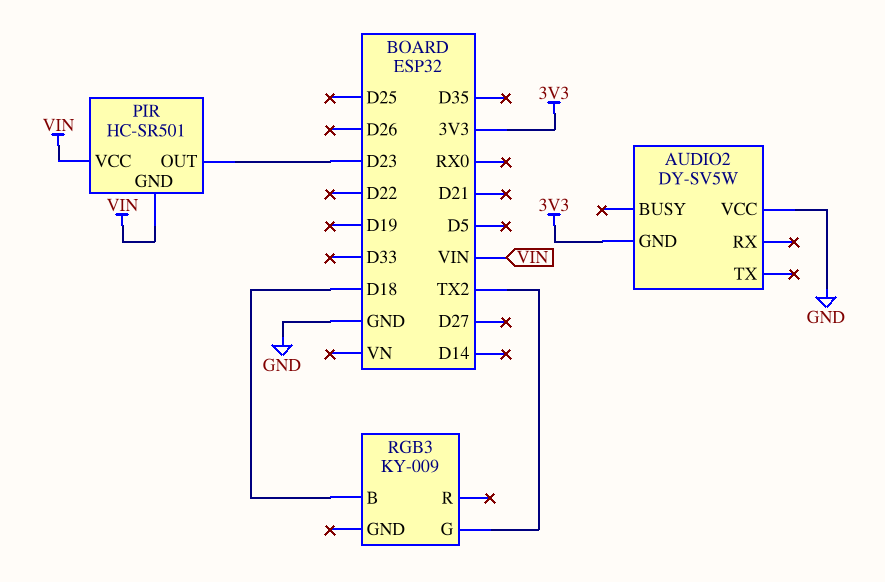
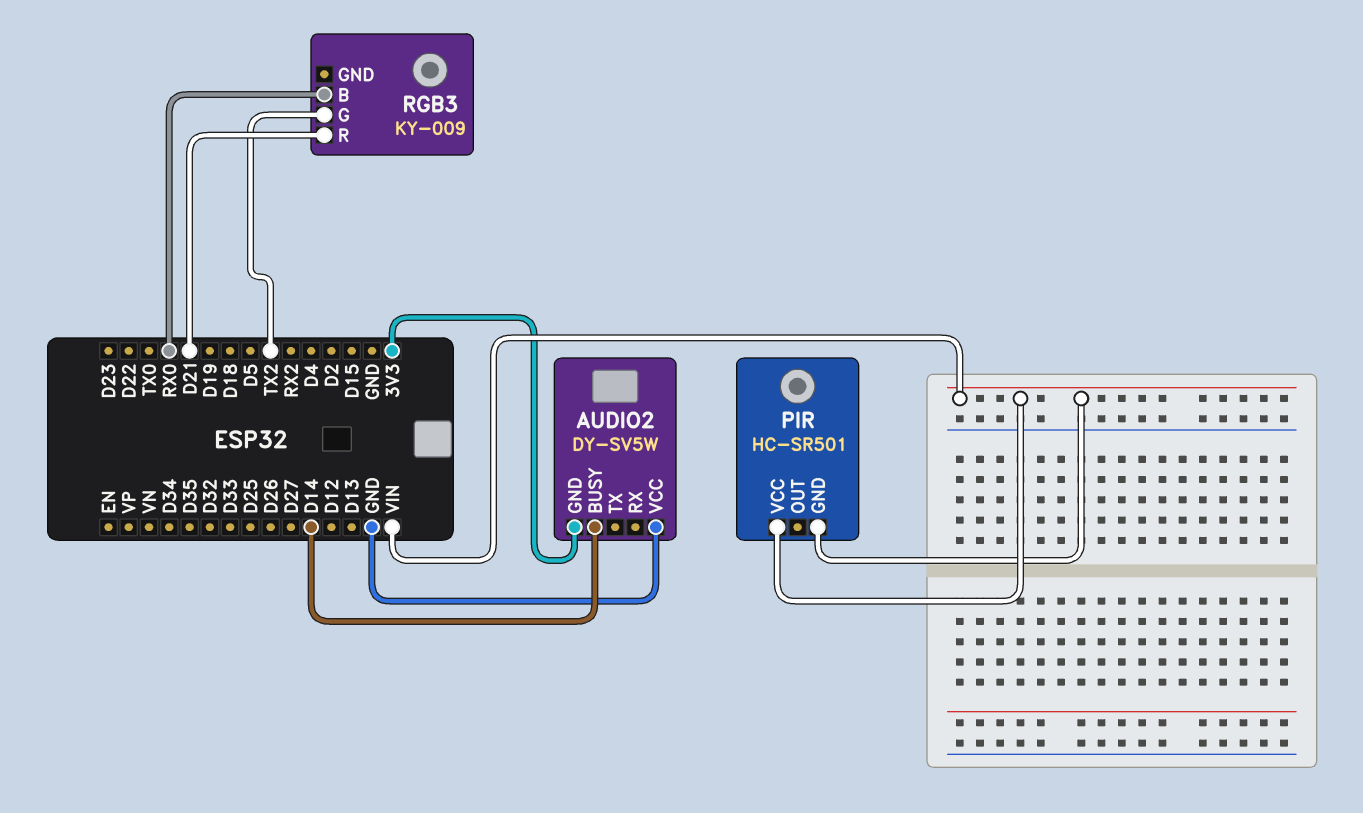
AUDIO2 pin BUSY: none -> D14
PIR pin OUT: D23 -> none
RGB3 pin B: D18 -> RX0
RGB3 pin R: none -> D21

